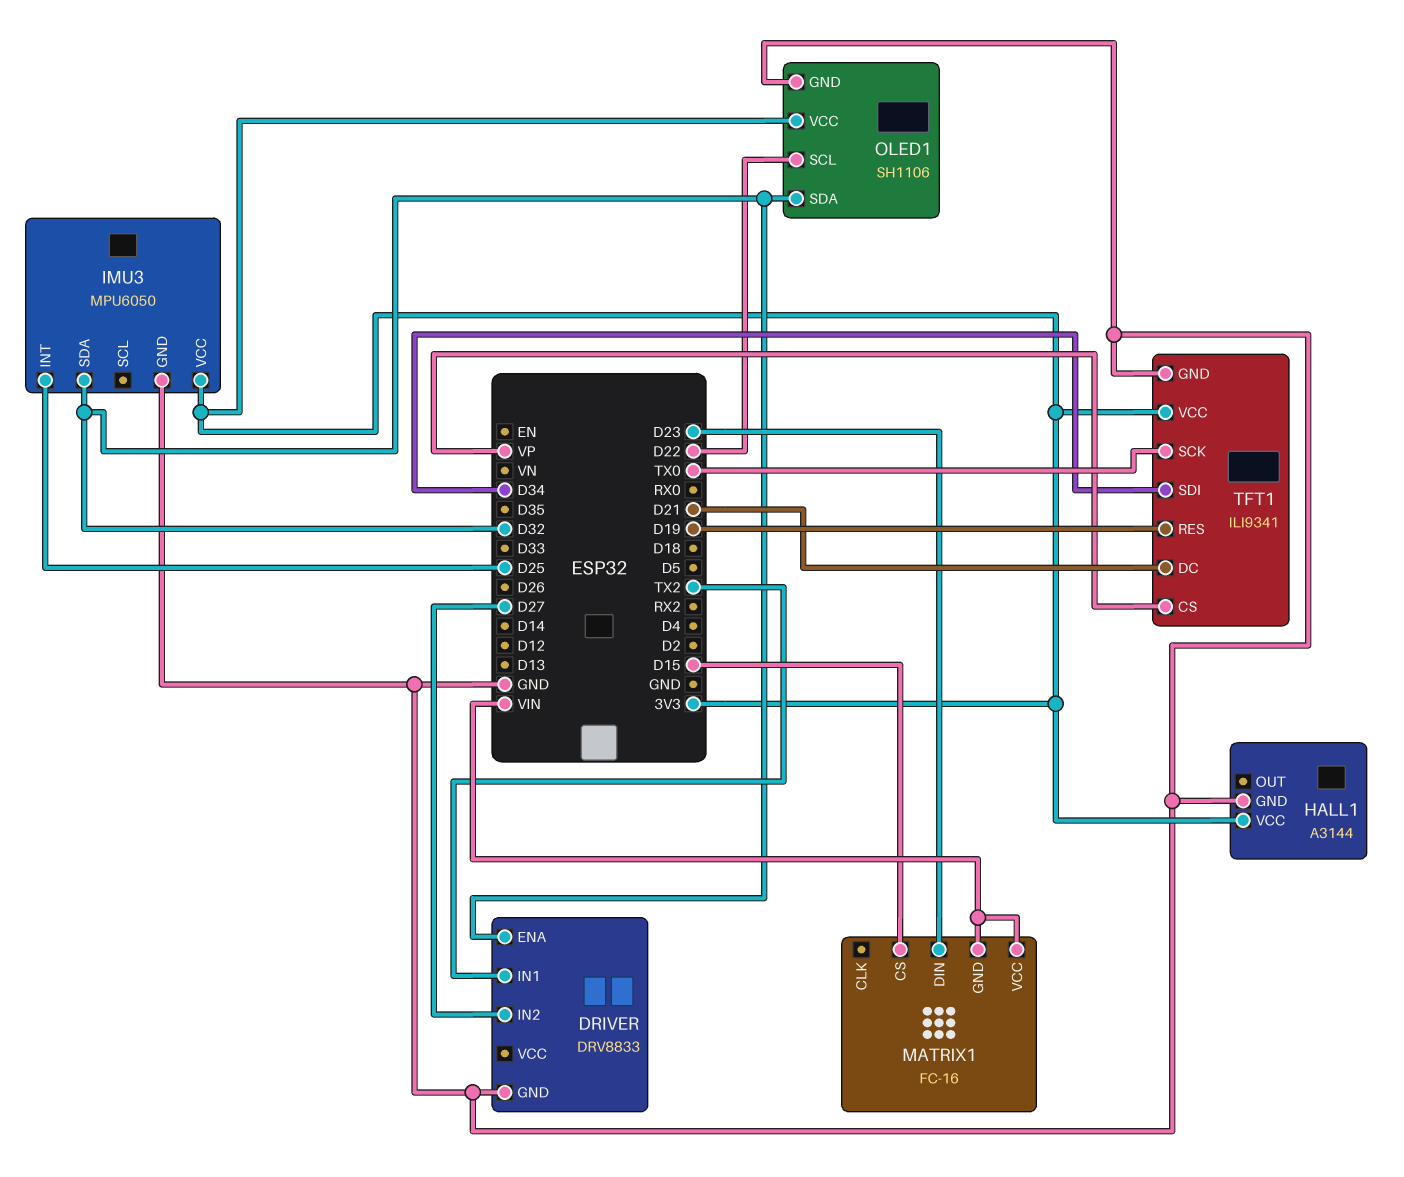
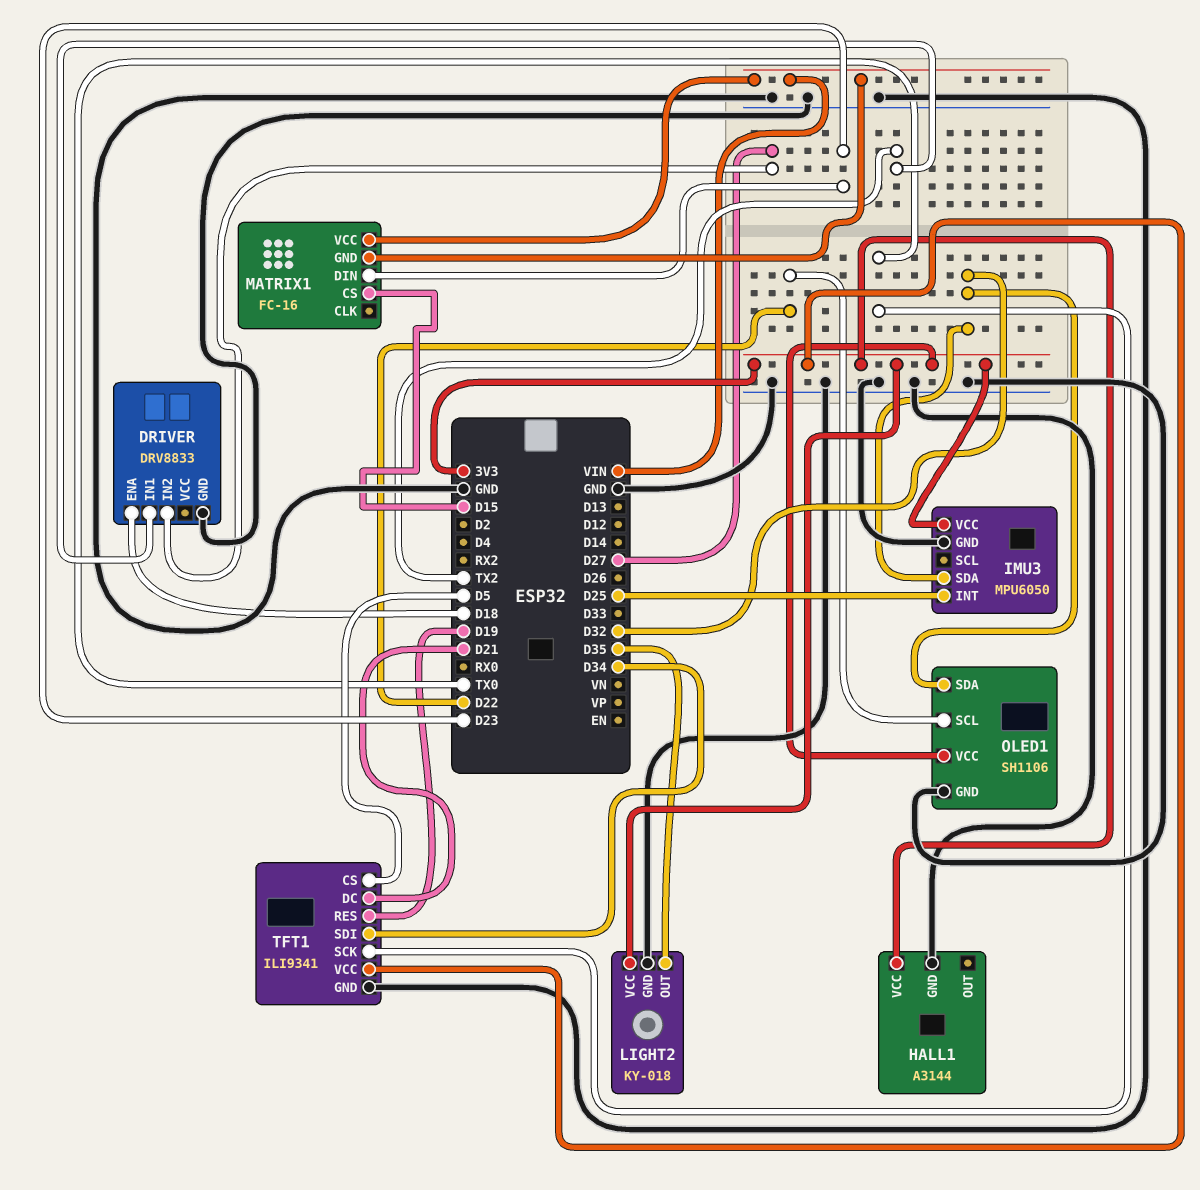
DRIVER pin ENA: D32 -> D18
LIGHT2: none -> KY-018
LIGHT2 pin GND: none -> GND
LIGHT2 pin OUT: none -> D35
LIGHT2 pin VCC: none -> 3V3
TFT1 pin CS: VP -> D5

